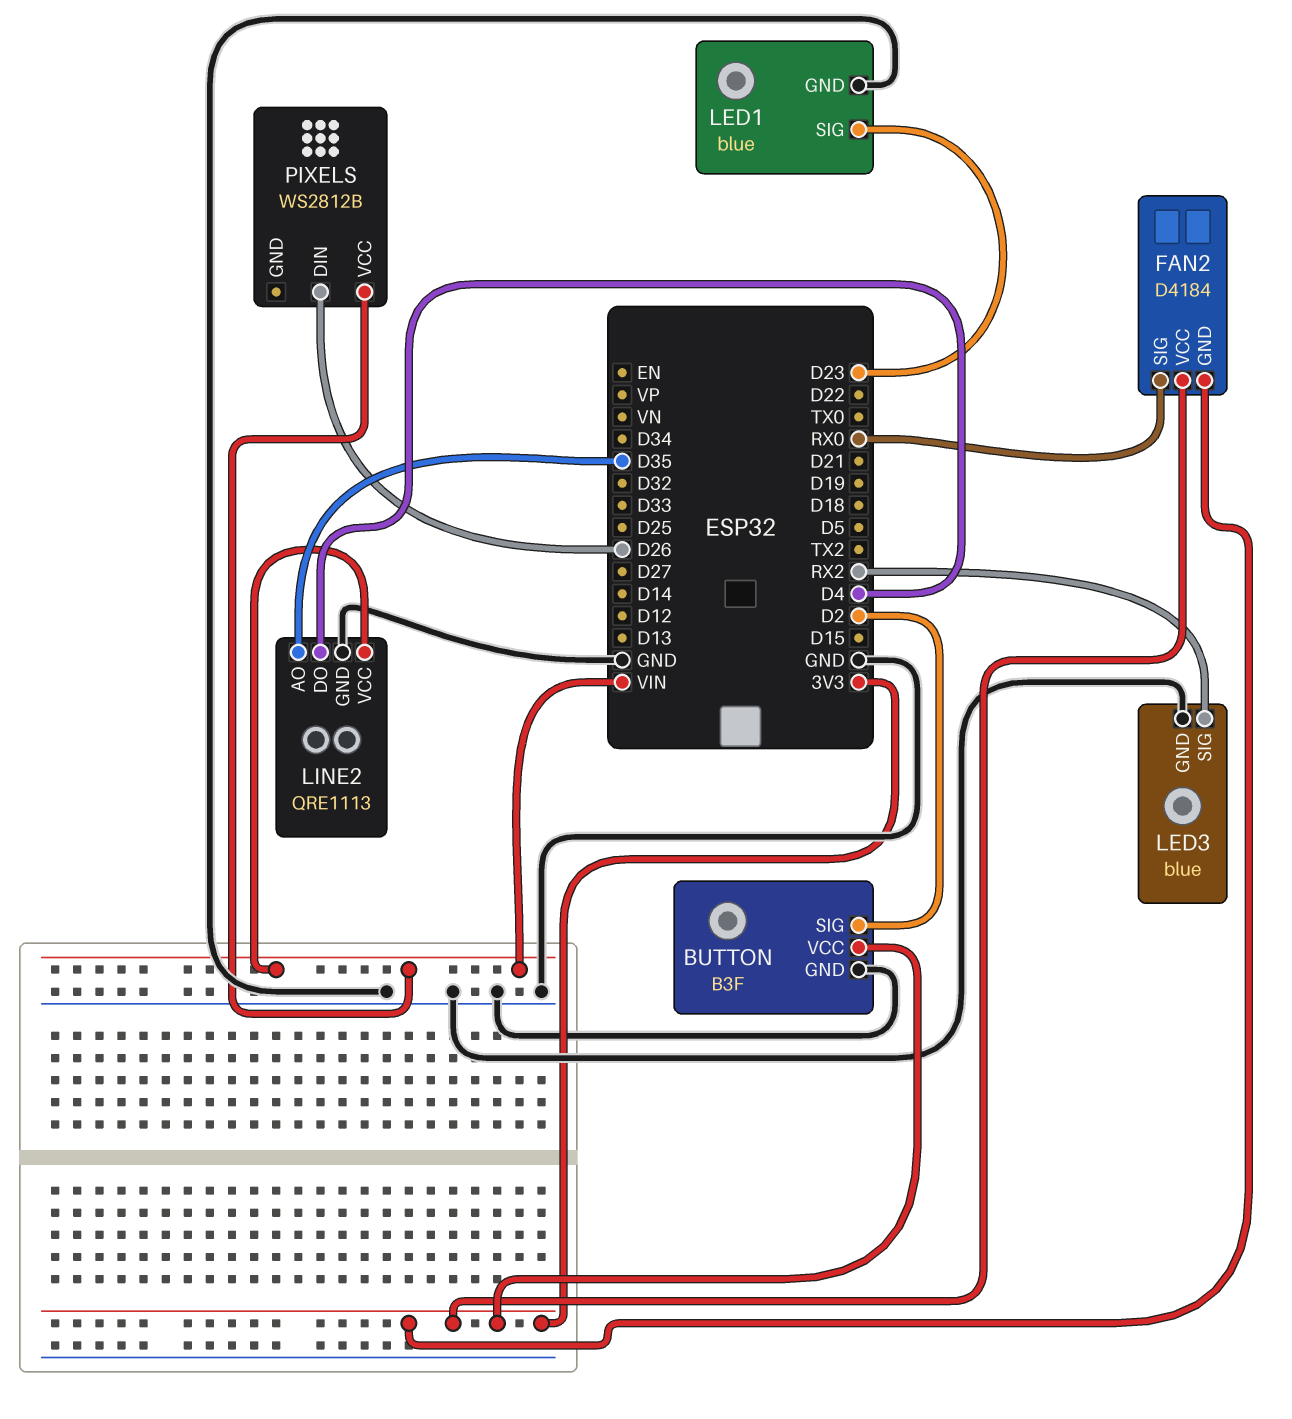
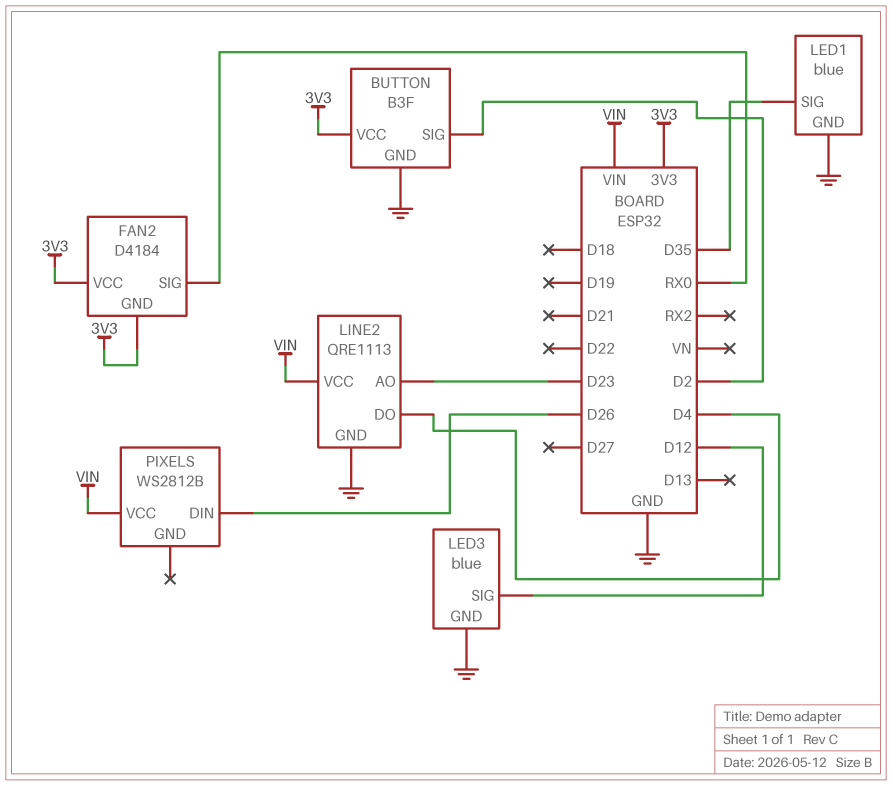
LED1 pin SIG: D23 -> D35
LED3 pin SIG: RX2 -> D12
LINE2 pin AO: D35 -> D23

